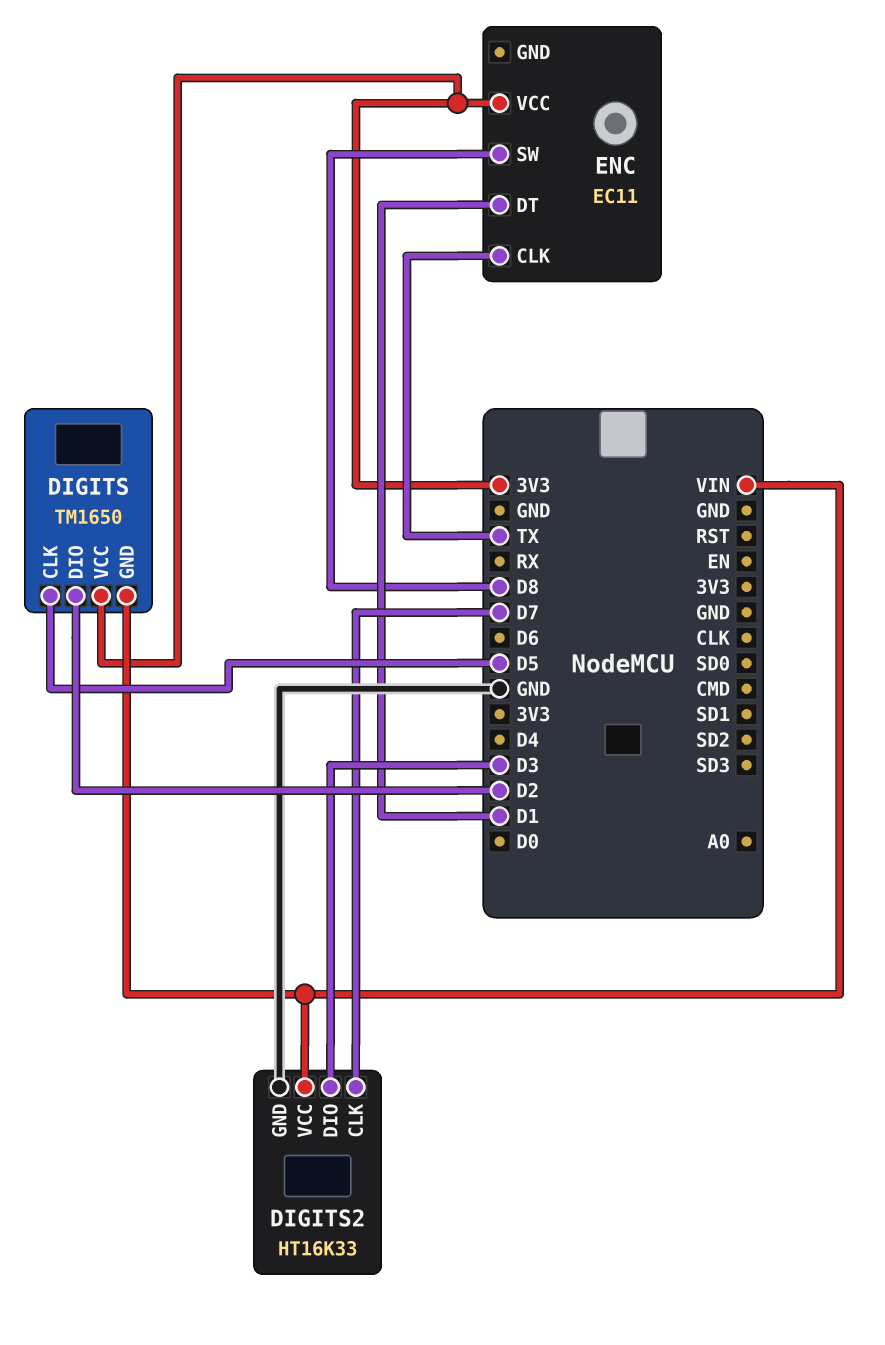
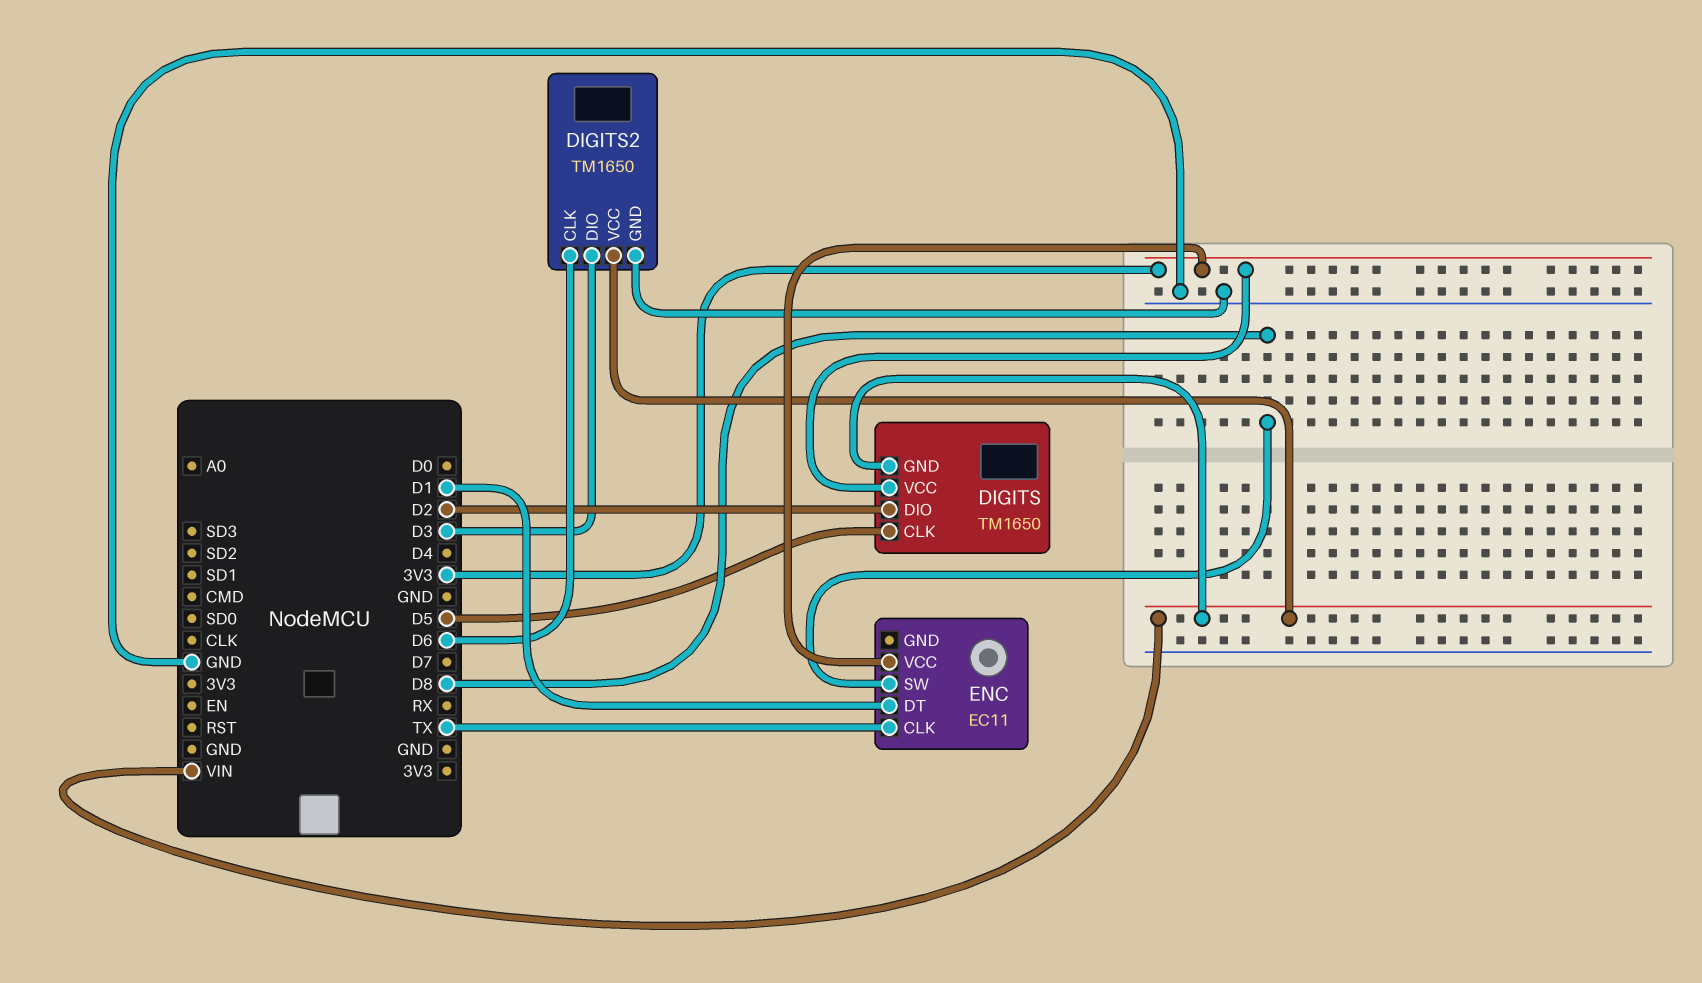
DIGITS2: HT16K33 -> TM1650
DIGITS2 pin CLK: D7 -> D6

